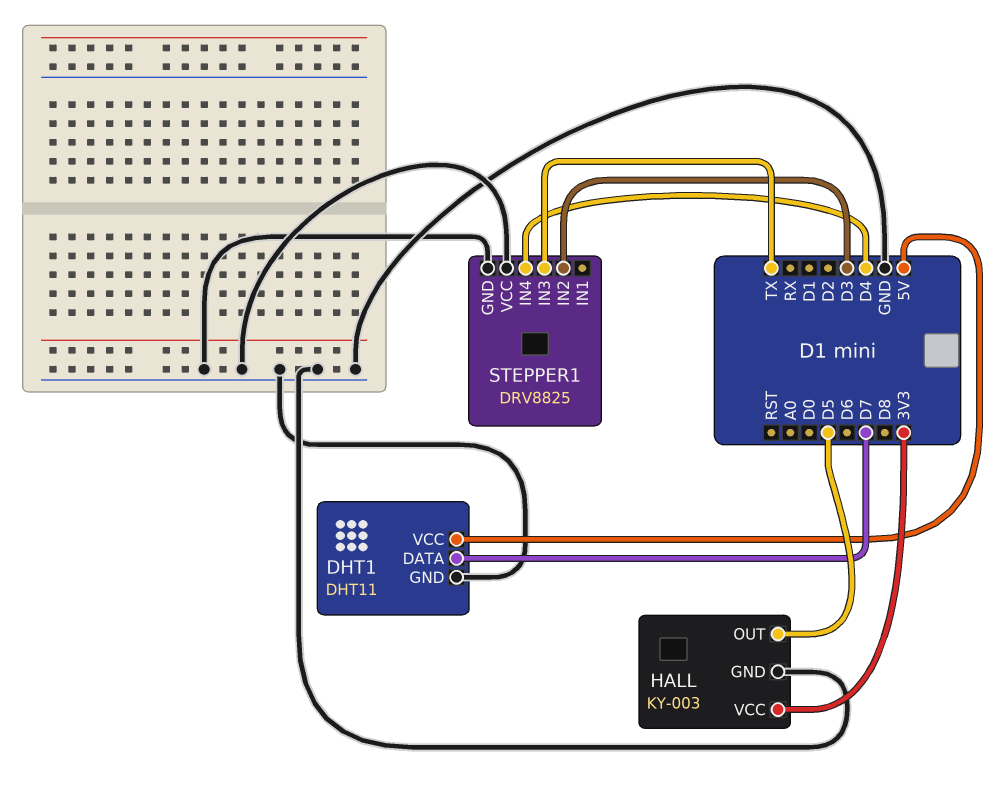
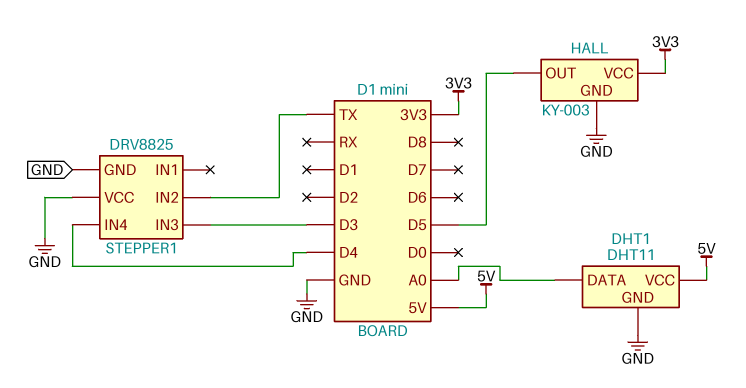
DHT1 pin DATA: D7 -> A0
STEPPER1 pin IN2: D3 -> TX
STEPPER1 pin IN3: TX -> D3

